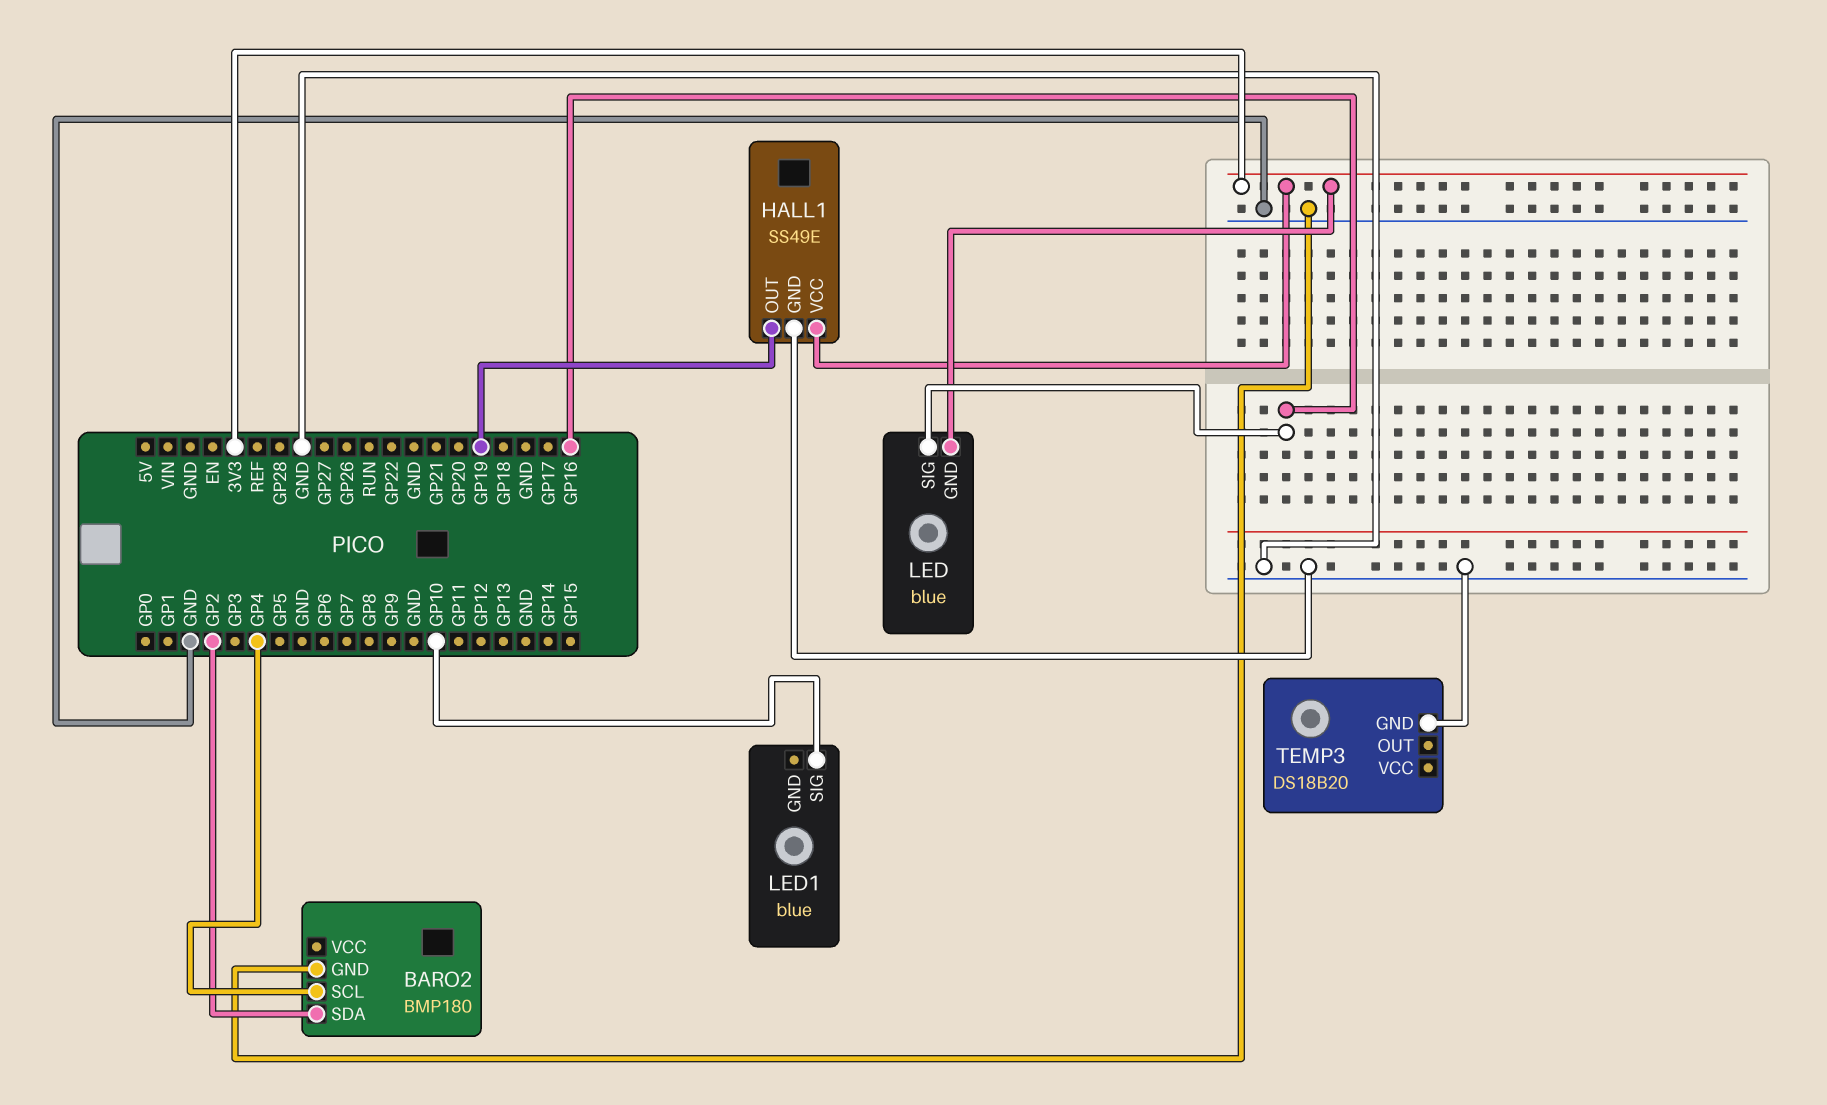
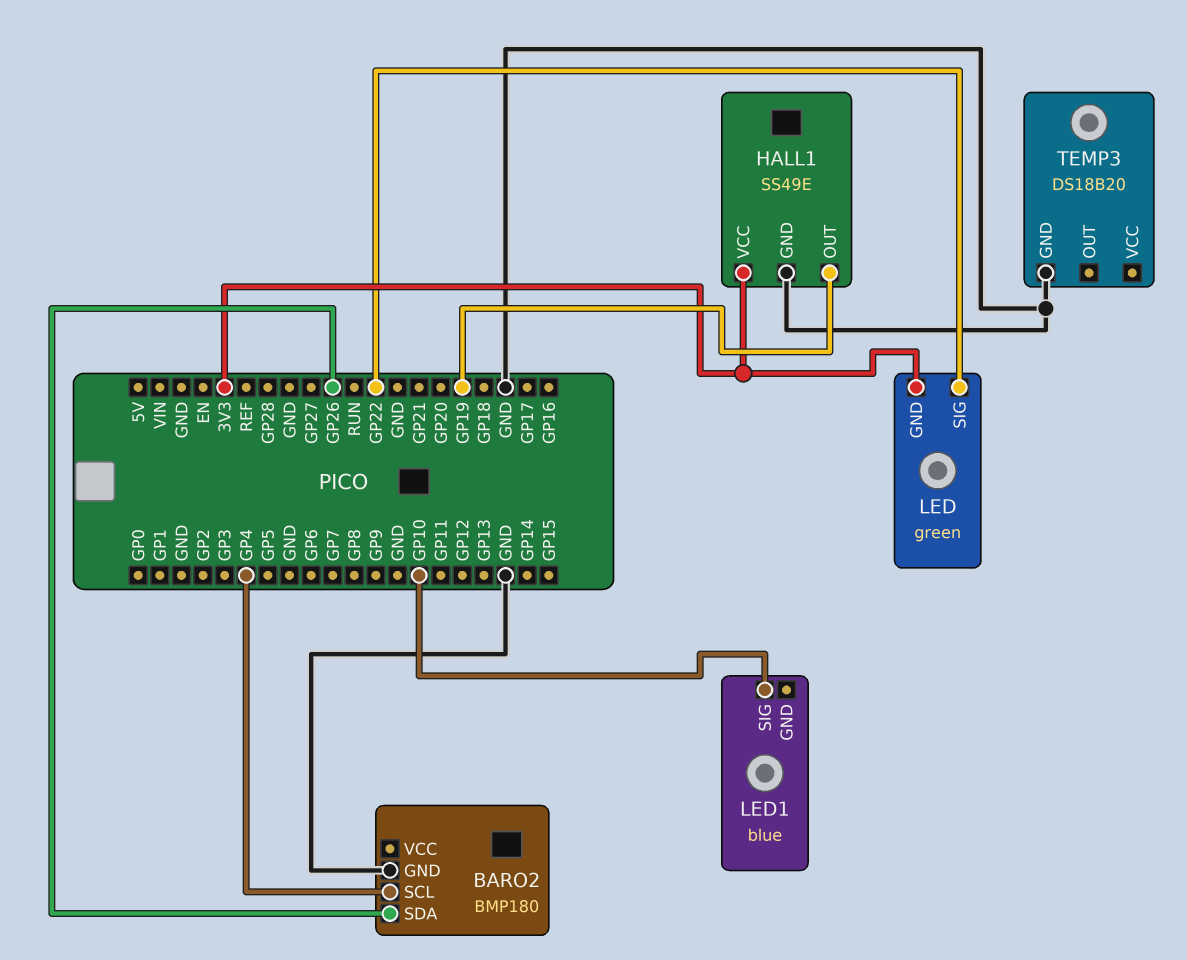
BARO2 pin SDA: GP2 -> GP26
LED: blue -> green
LED pin SIG: GP16 -> GP22

